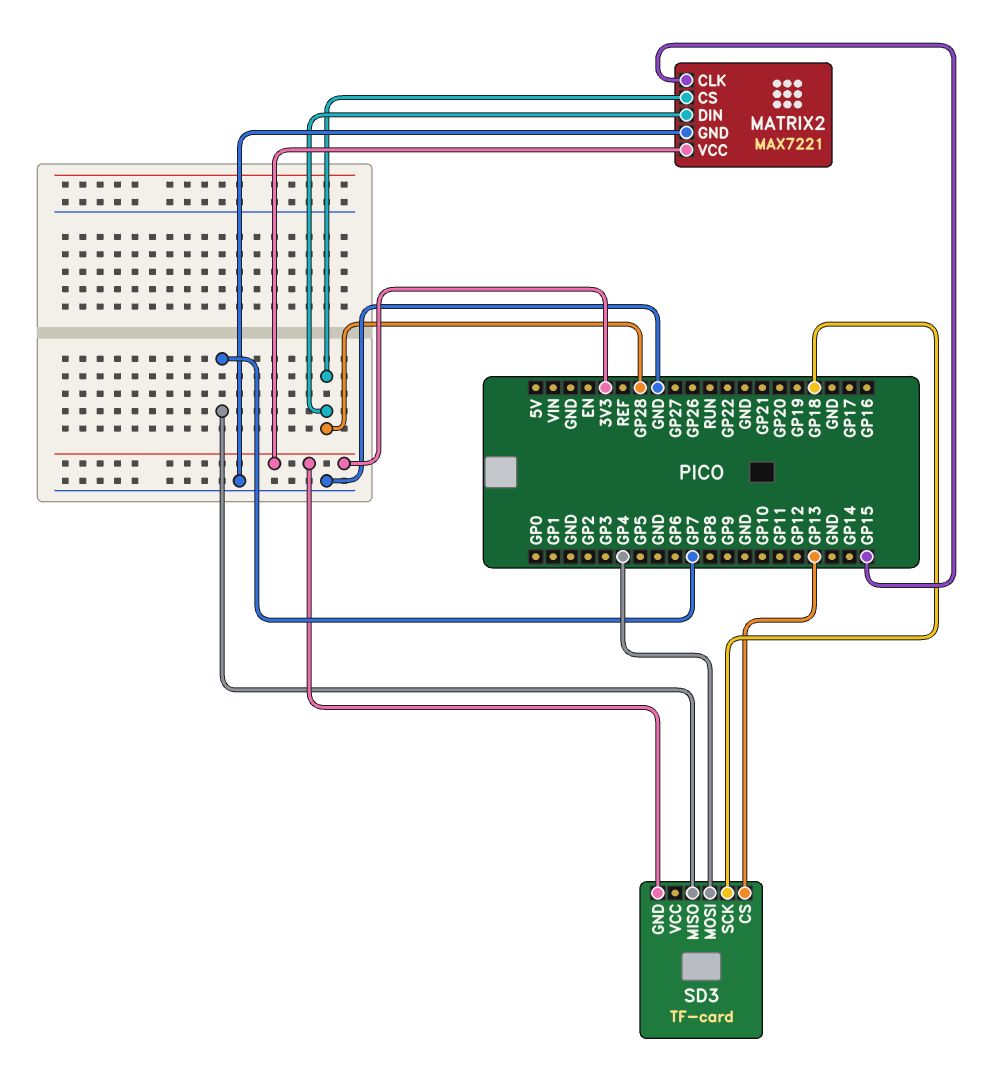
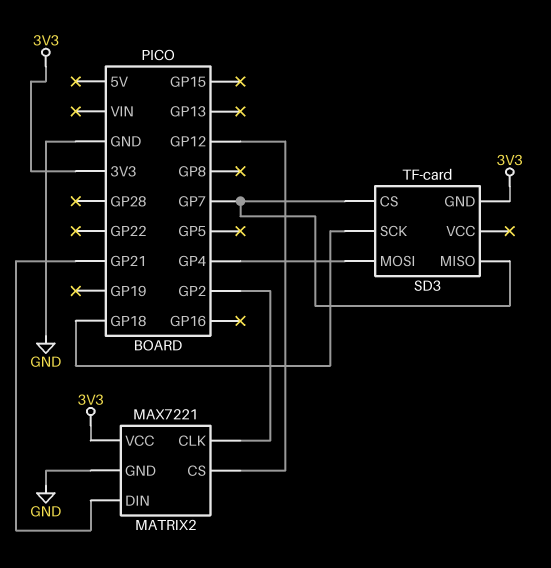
MATRIX2 pin CLK: GP15 -> GP2
MATRIX2 pin CS: GP28 -> GP12
MATRIX2 pin DIN: GP28 -> GP21
SD3 pin CS: GP13 -> GP7

